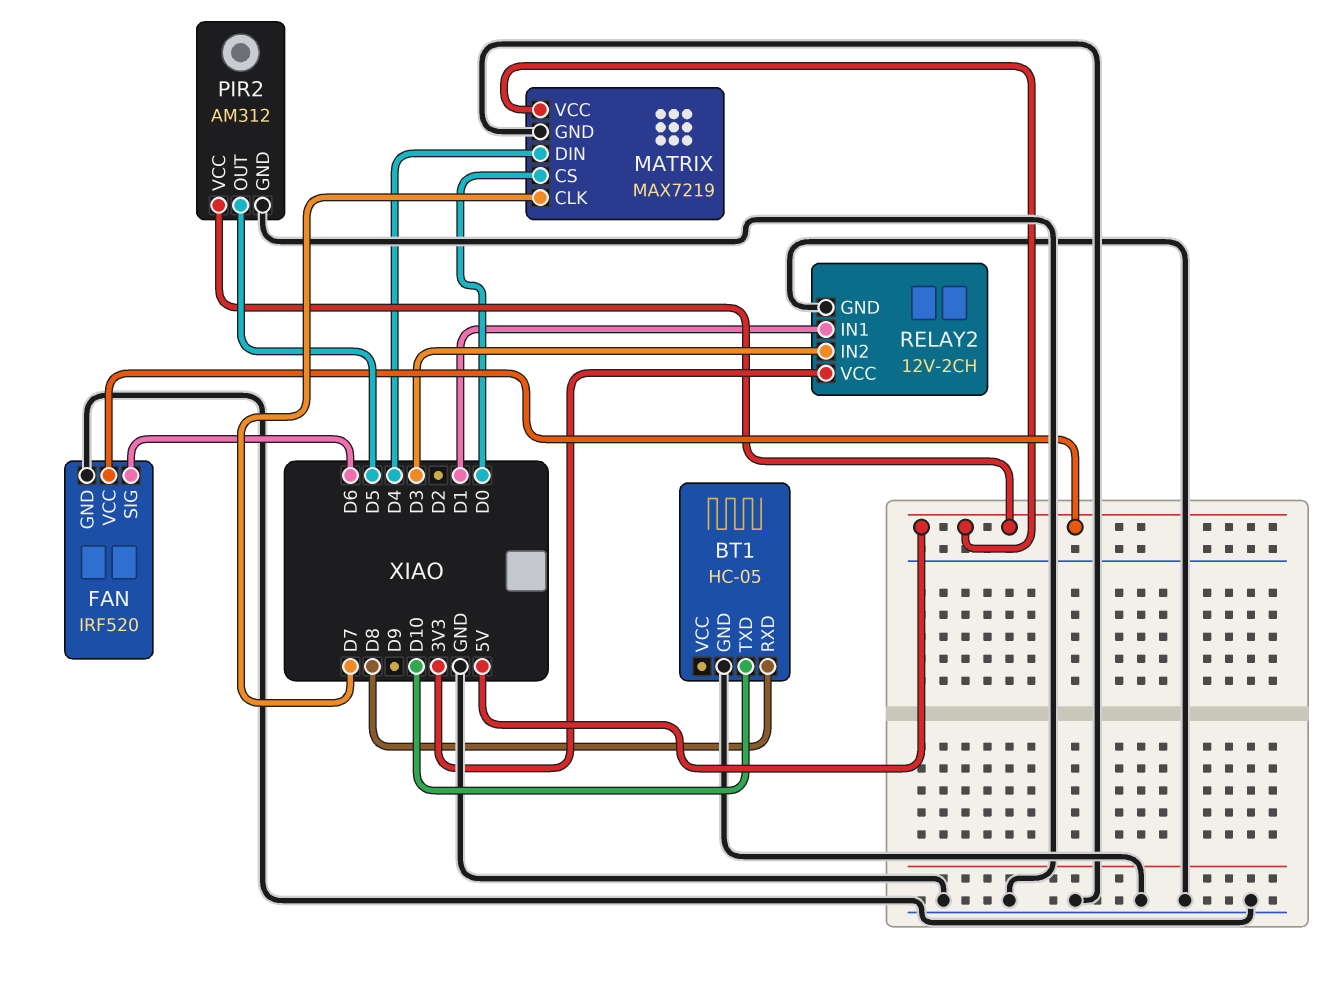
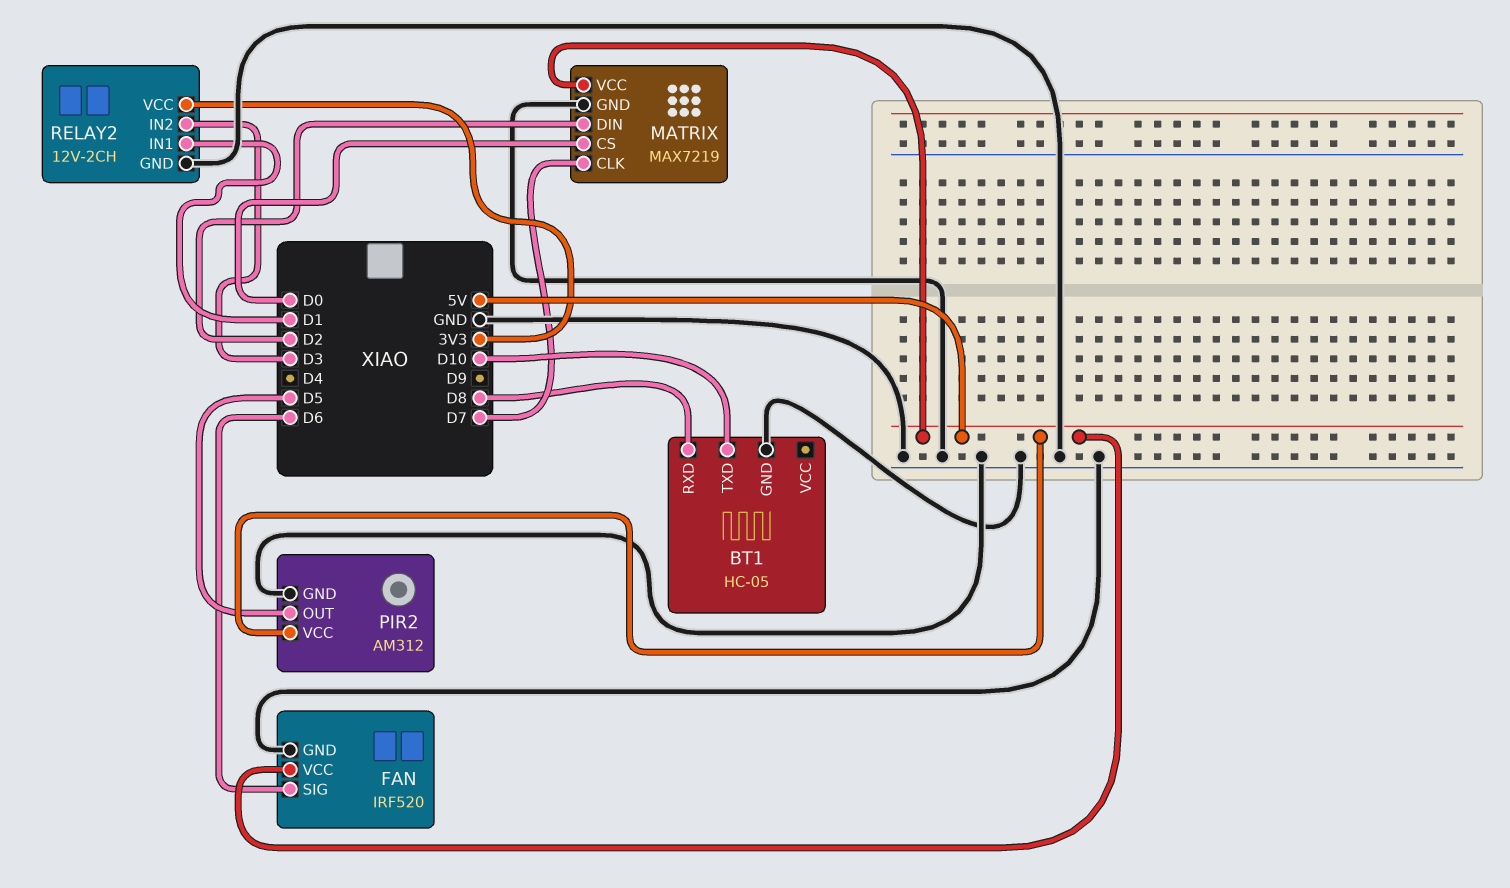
MATRIX pin DIN: D4 -> D2

